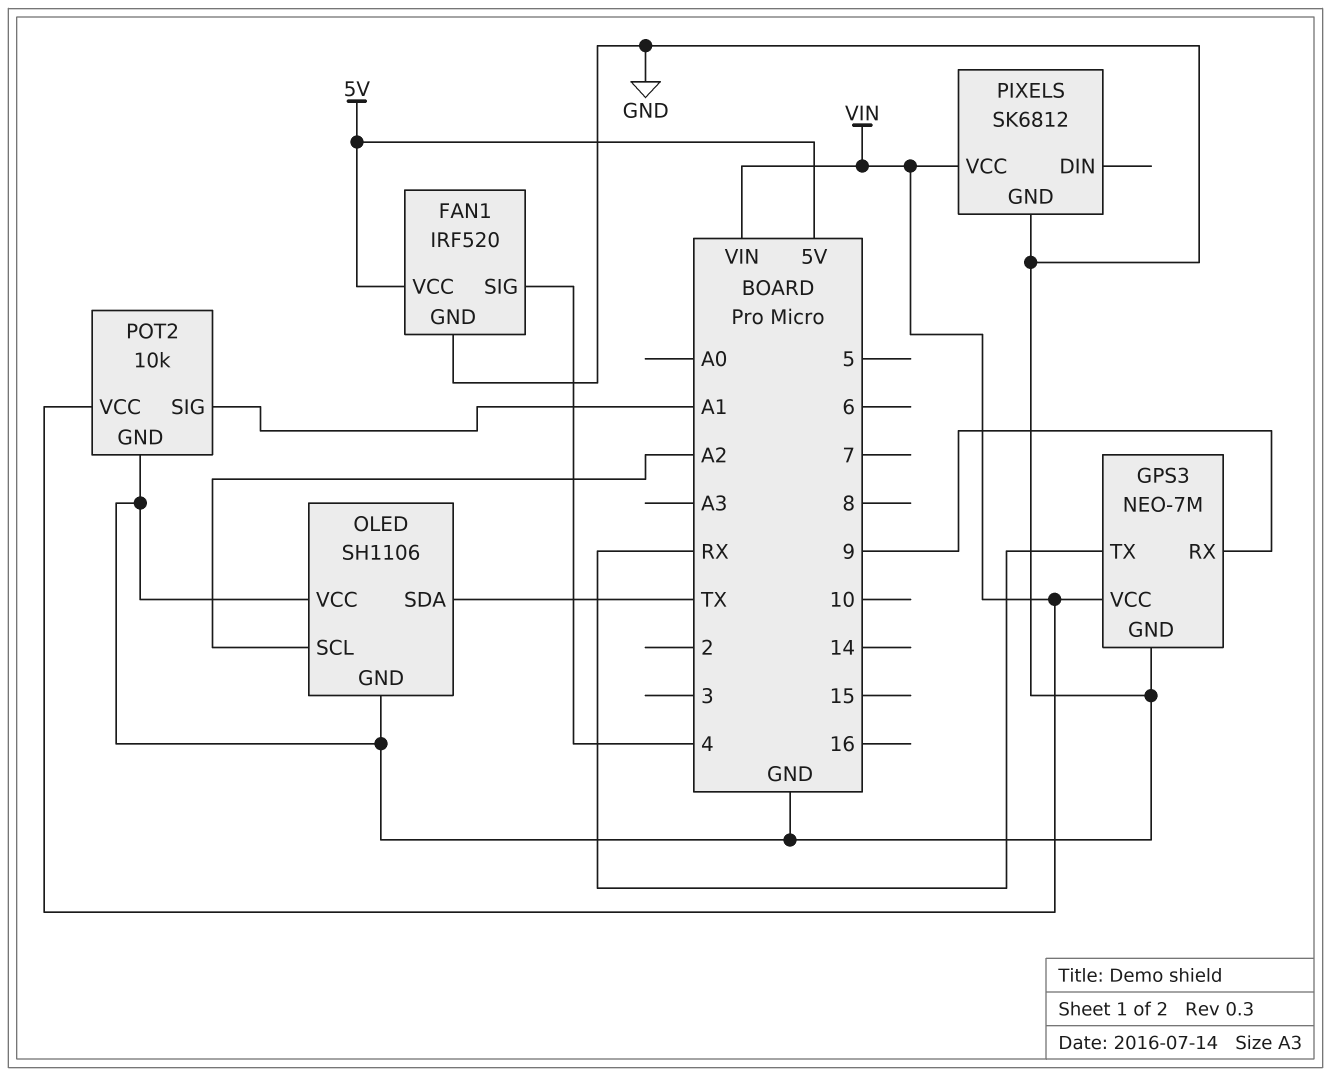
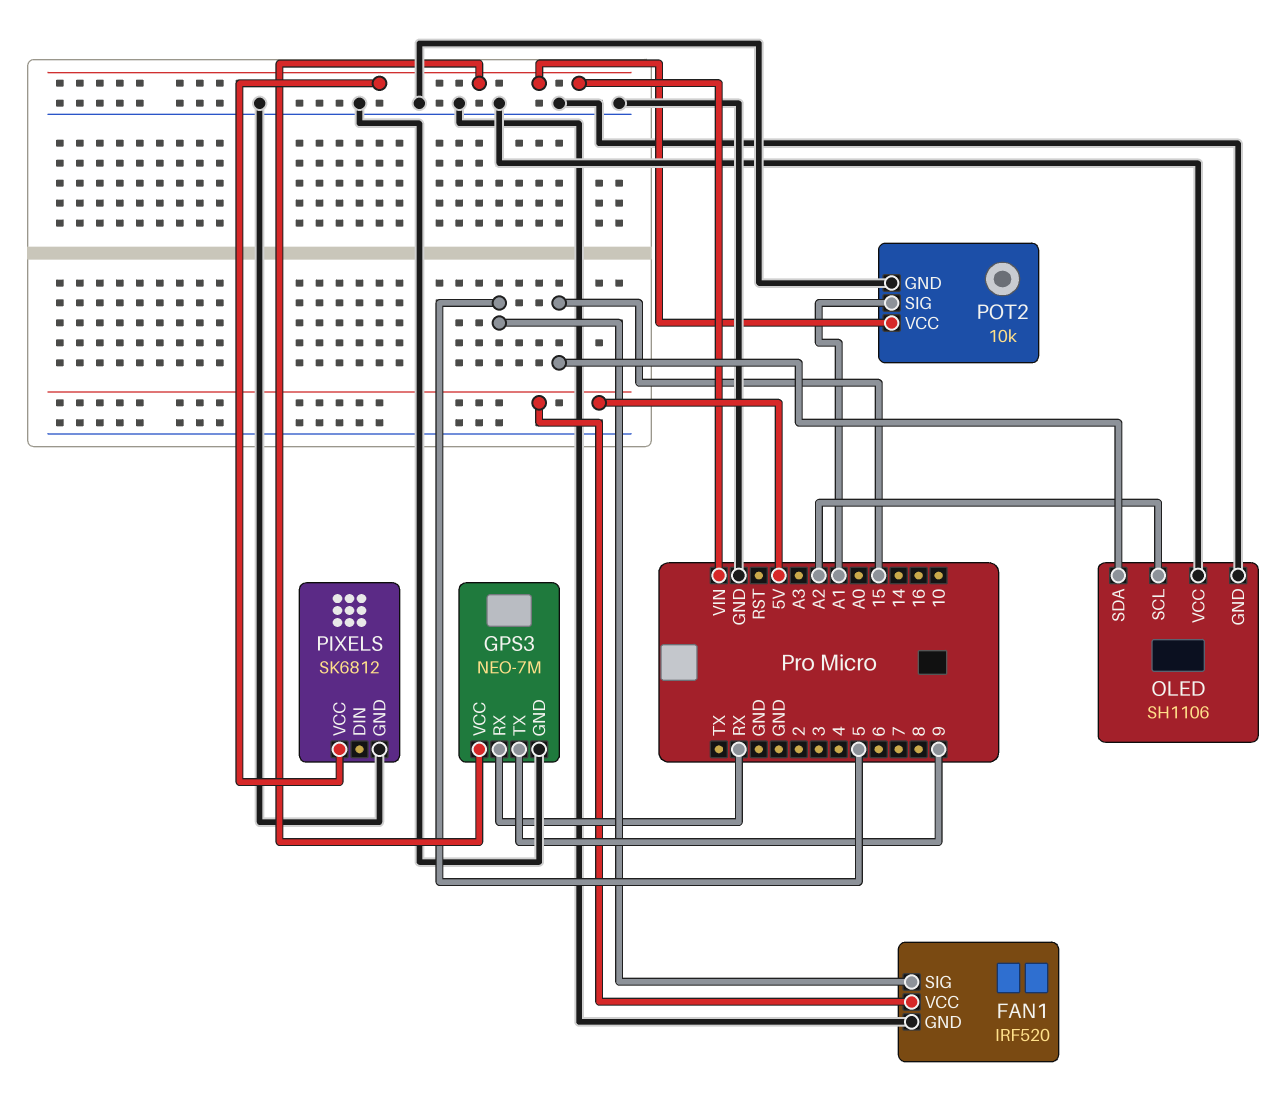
FAN1 pin SIG: 4 -> 5
GPS3 pin RX: 9 -> RX
GPS3 pin TX: RX -> 9
OLED pin SDA: TX -> 15

